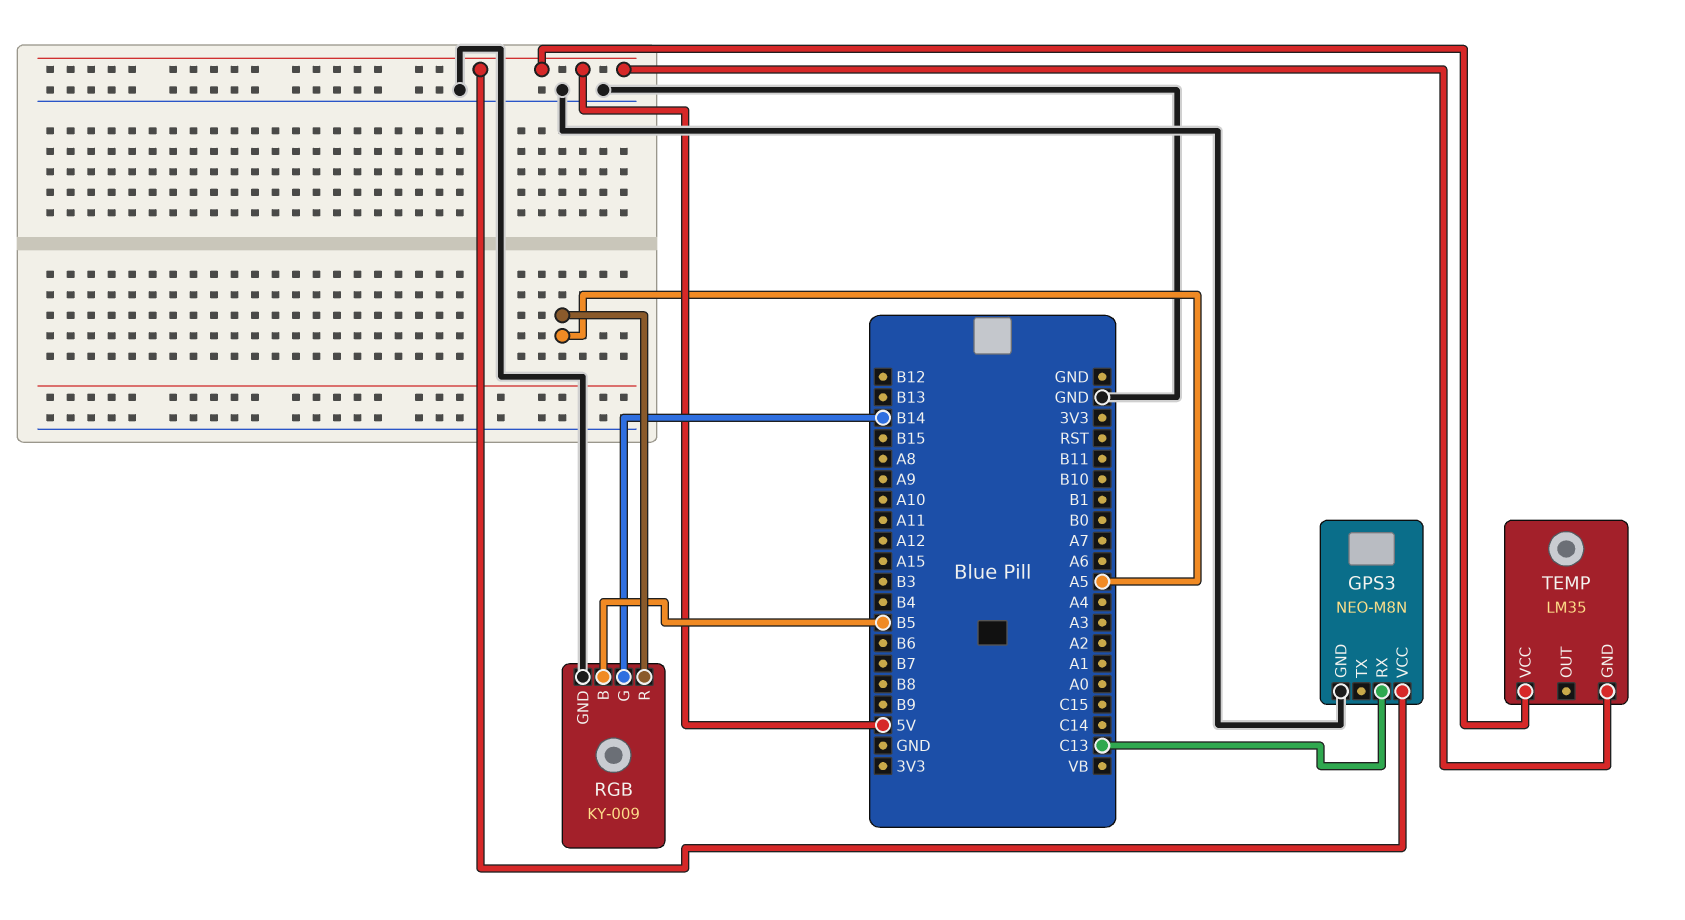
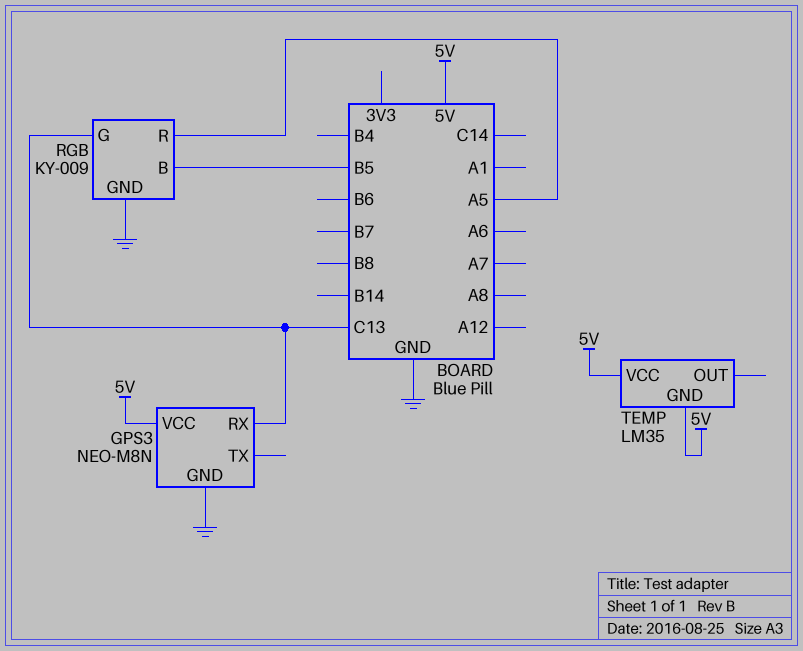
RGB pin G: B14 -> C13

